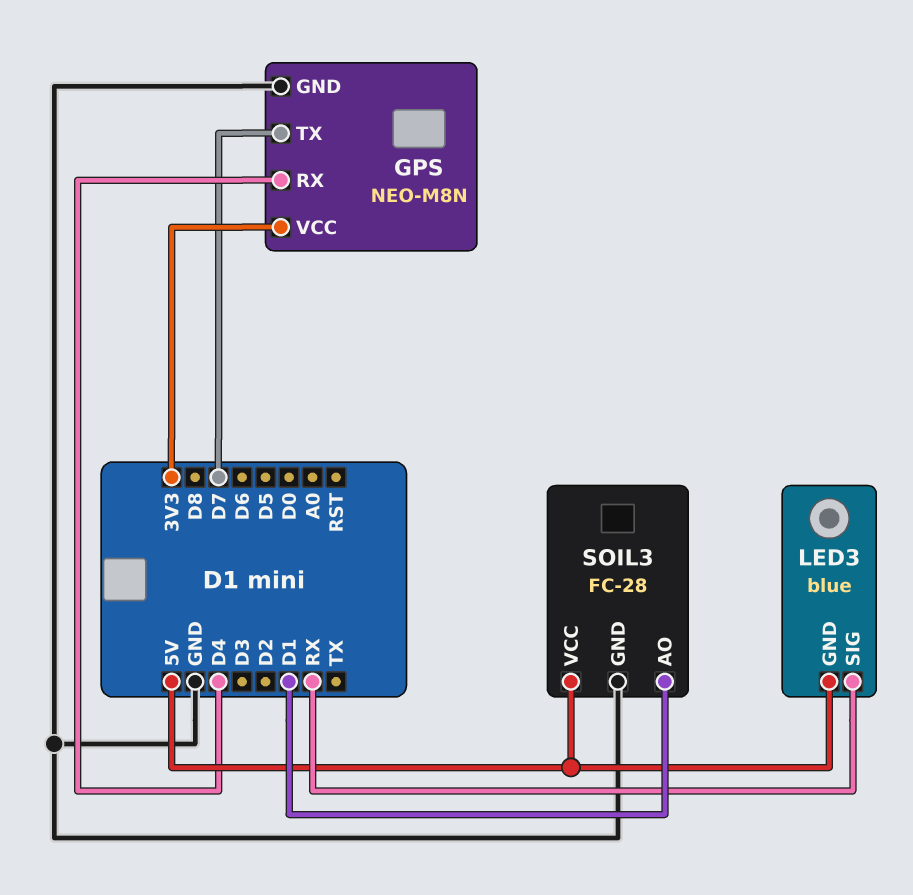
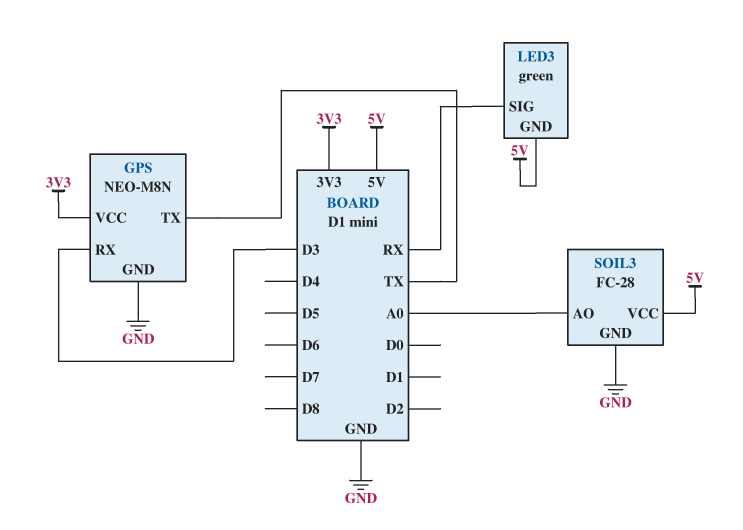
GPS pin RX: D4 -> D3
GPS pin TX: D7 -> TX
LED3: blue -> green
SOIL3 pin AO: D1 -> A0

